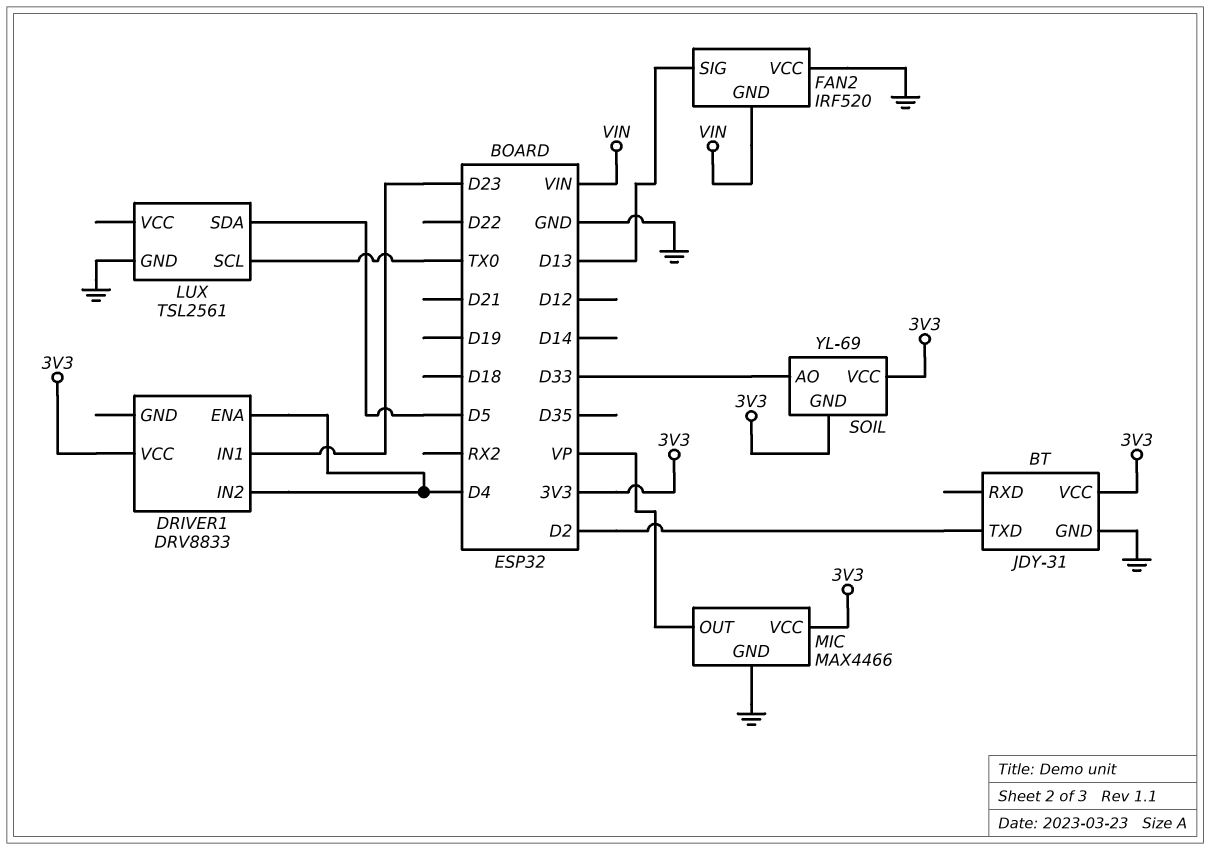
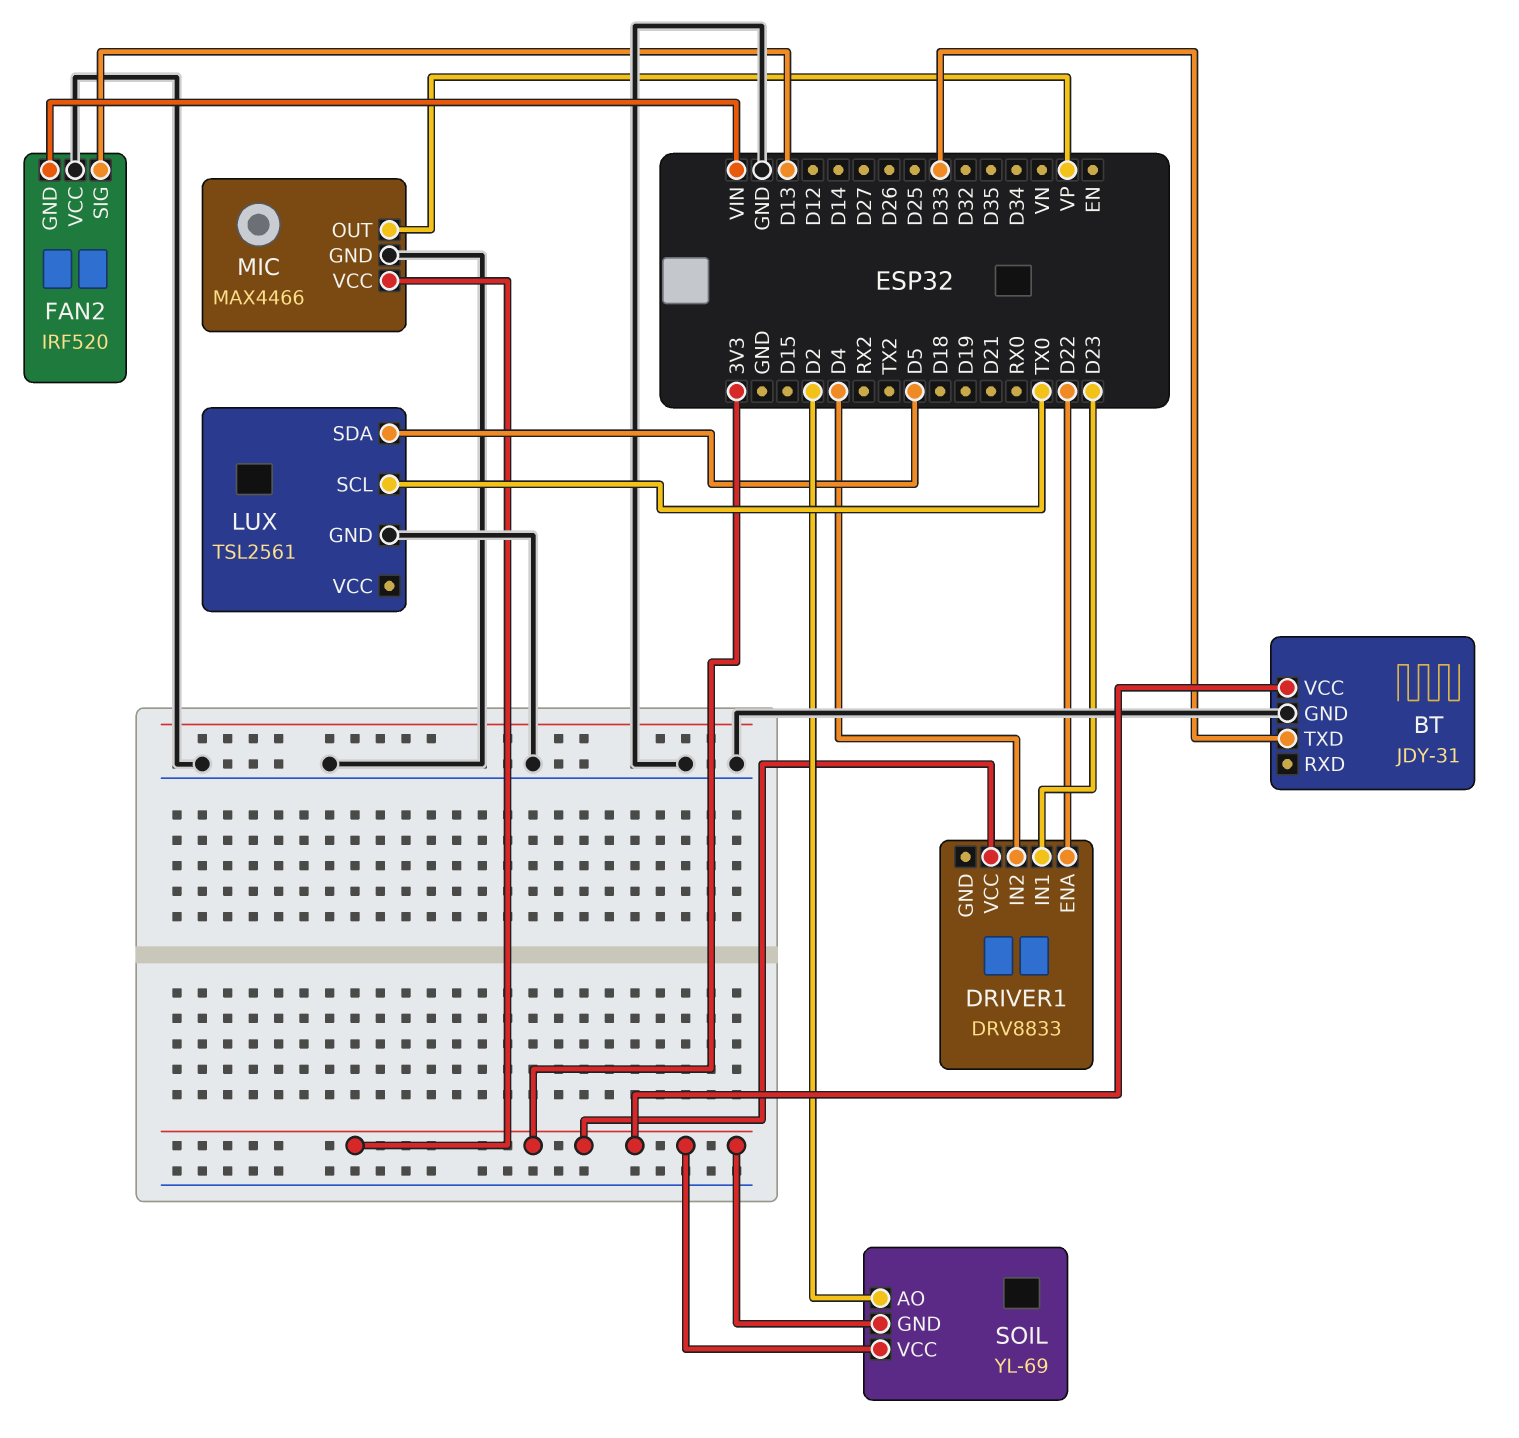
BT pin TXD: D2 -> D33
DRIVER1 pin ENA: D4 -> D22
SOIL pin AO: D33 -> D2

